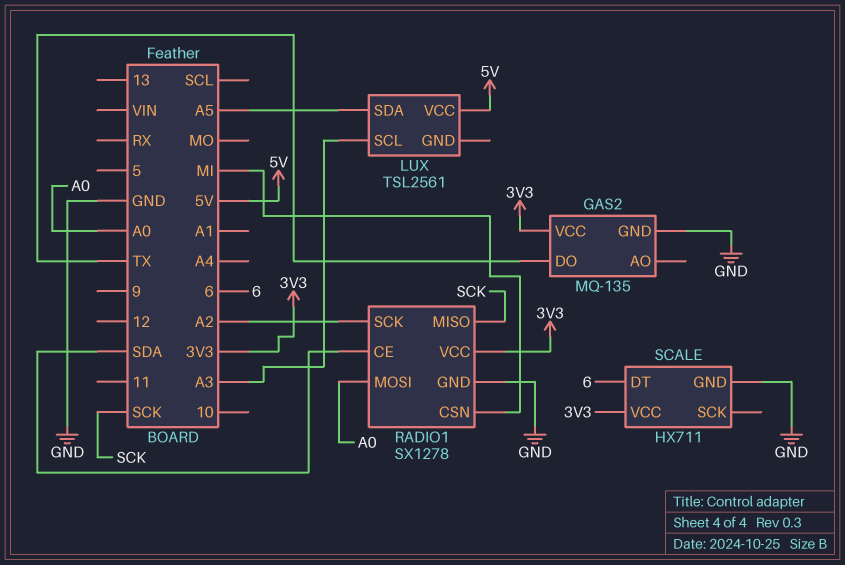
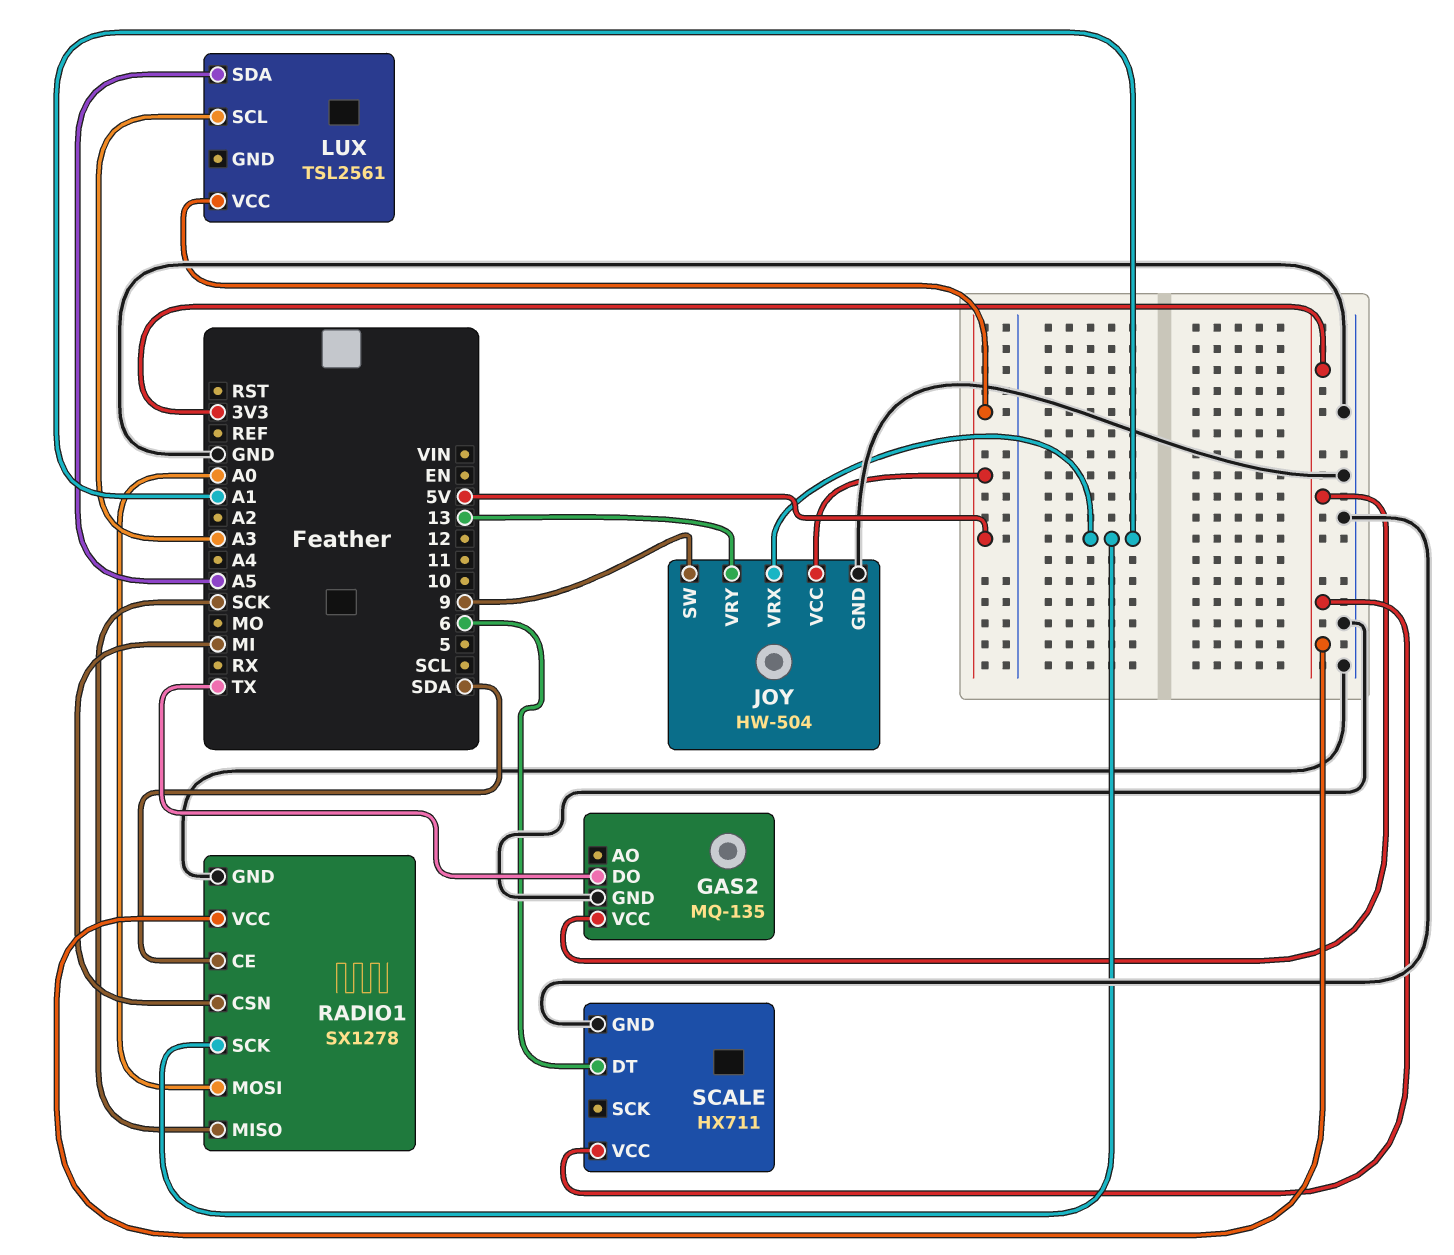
JOY: none -> HW-504
JOY pin GND: none -> GND
JOY pin SW: none -> 9
JOY pin VCC: none -> 5V
JOY pin VRX: none -> A1
JOY pin VRY: none -> 13
RADIO1 pin SCK: A2 -> A1

